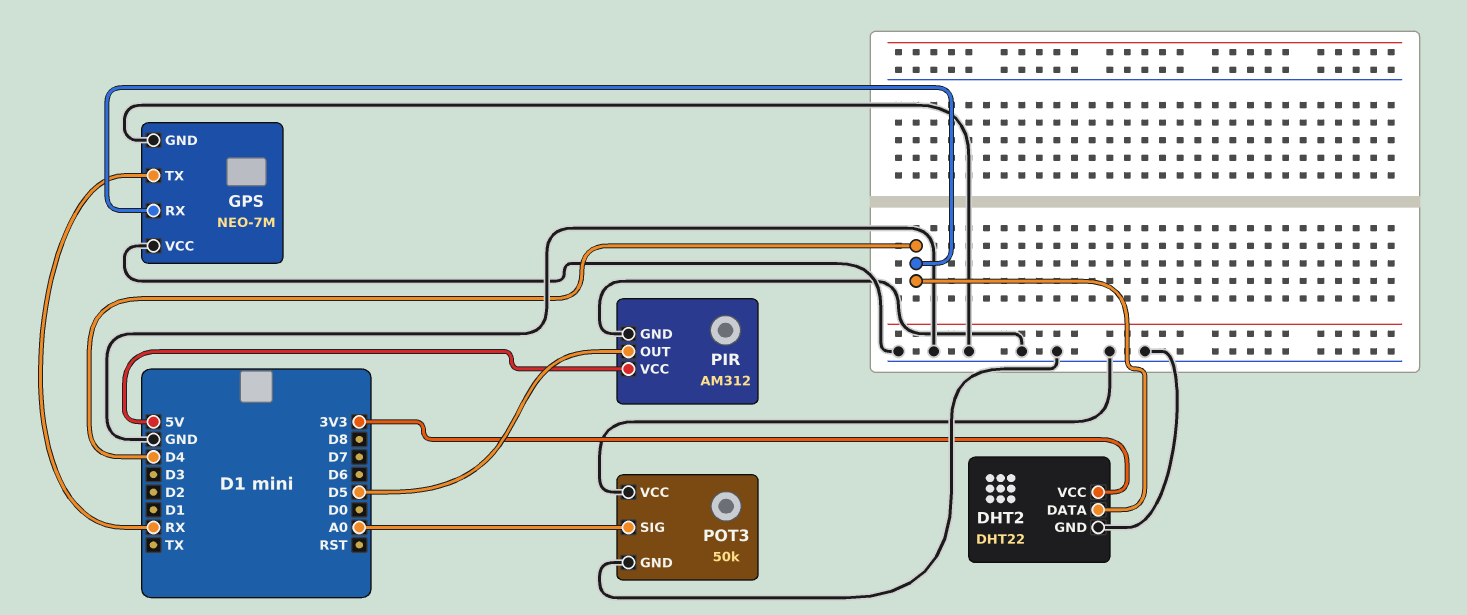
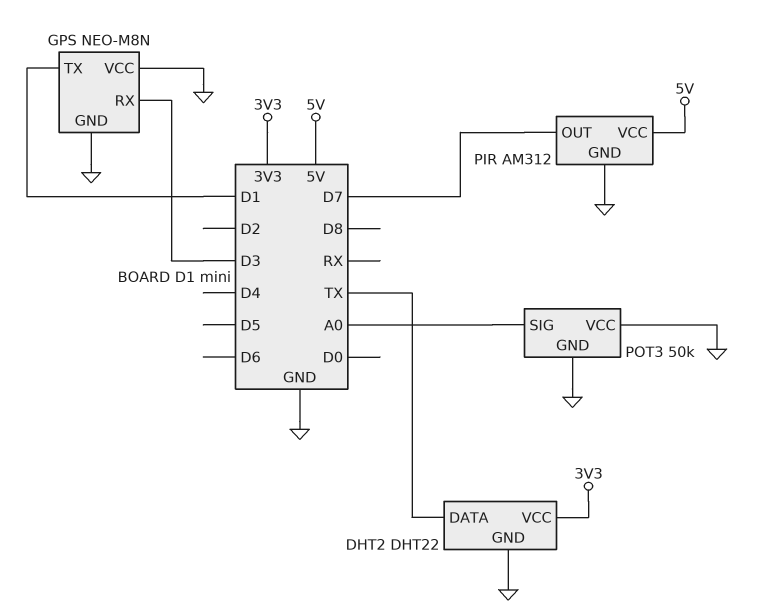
DHT2 pin DATA: D4 -> TX
GPS: NEO-7M -> NEO-M8N
GPS pin RX: D4 -> D3
GPS pin TX: RX -> D1
PIR pin OUT: D5 -> D7

